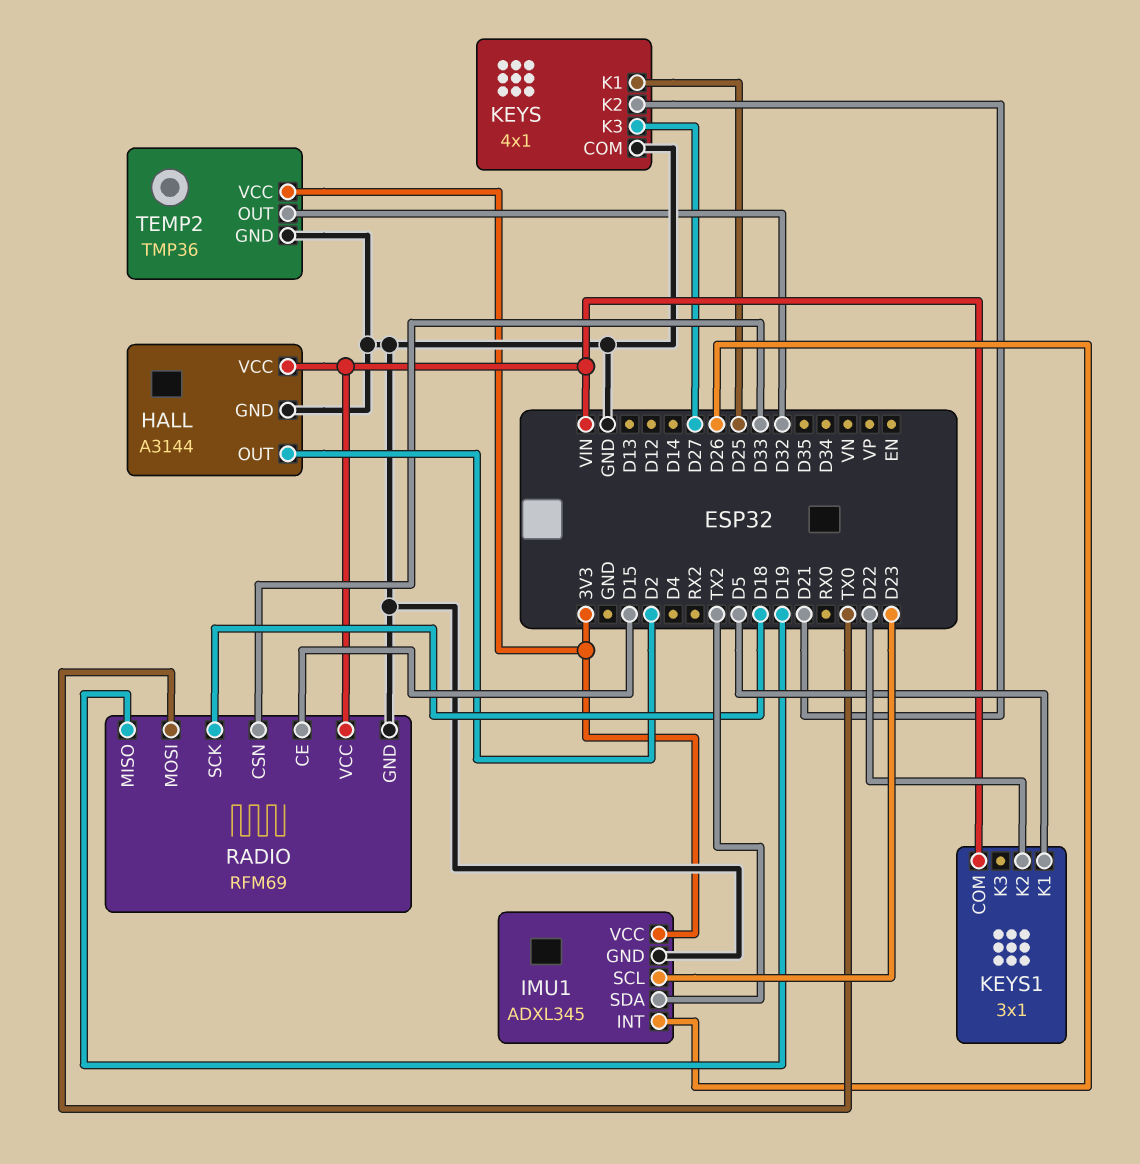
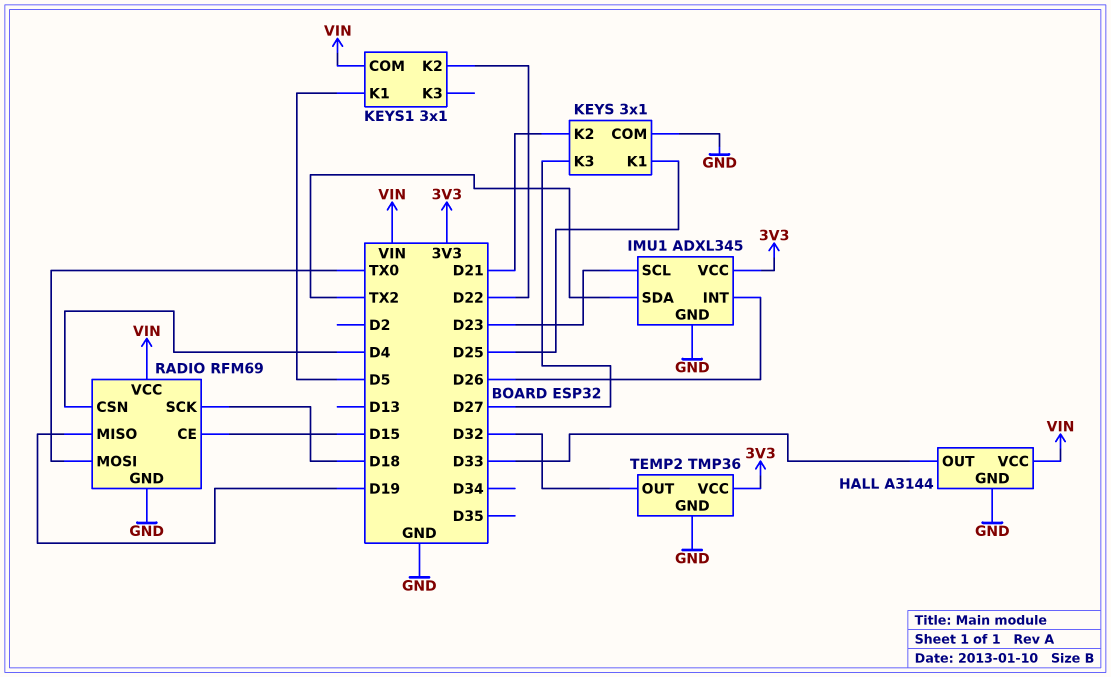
HALL pin OUT: D2 -> D33
KEYS: 4x1 -> 3x1
RADIO pin CSN: D33 -> D4

